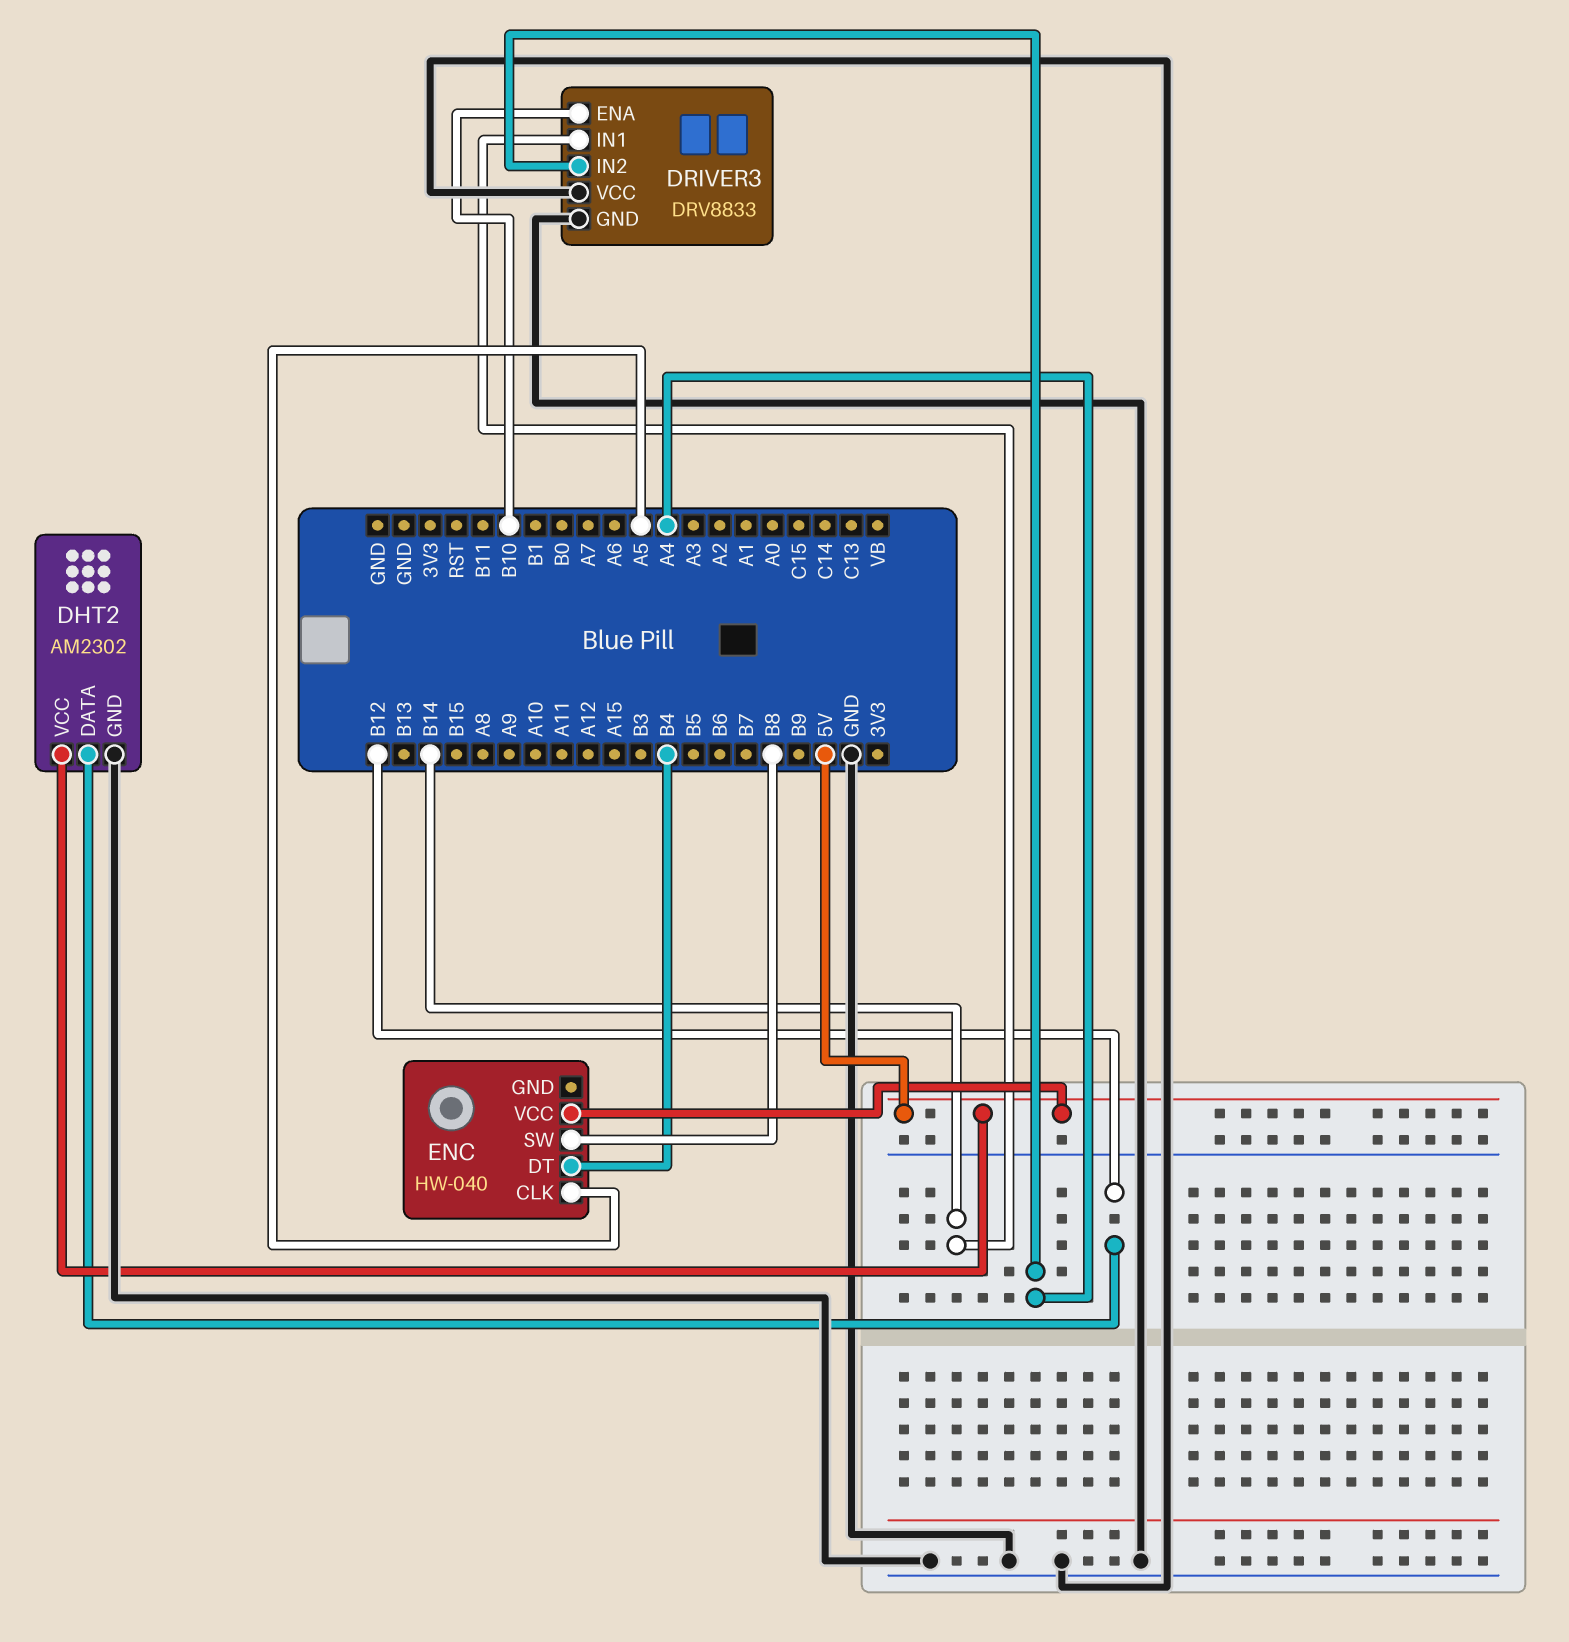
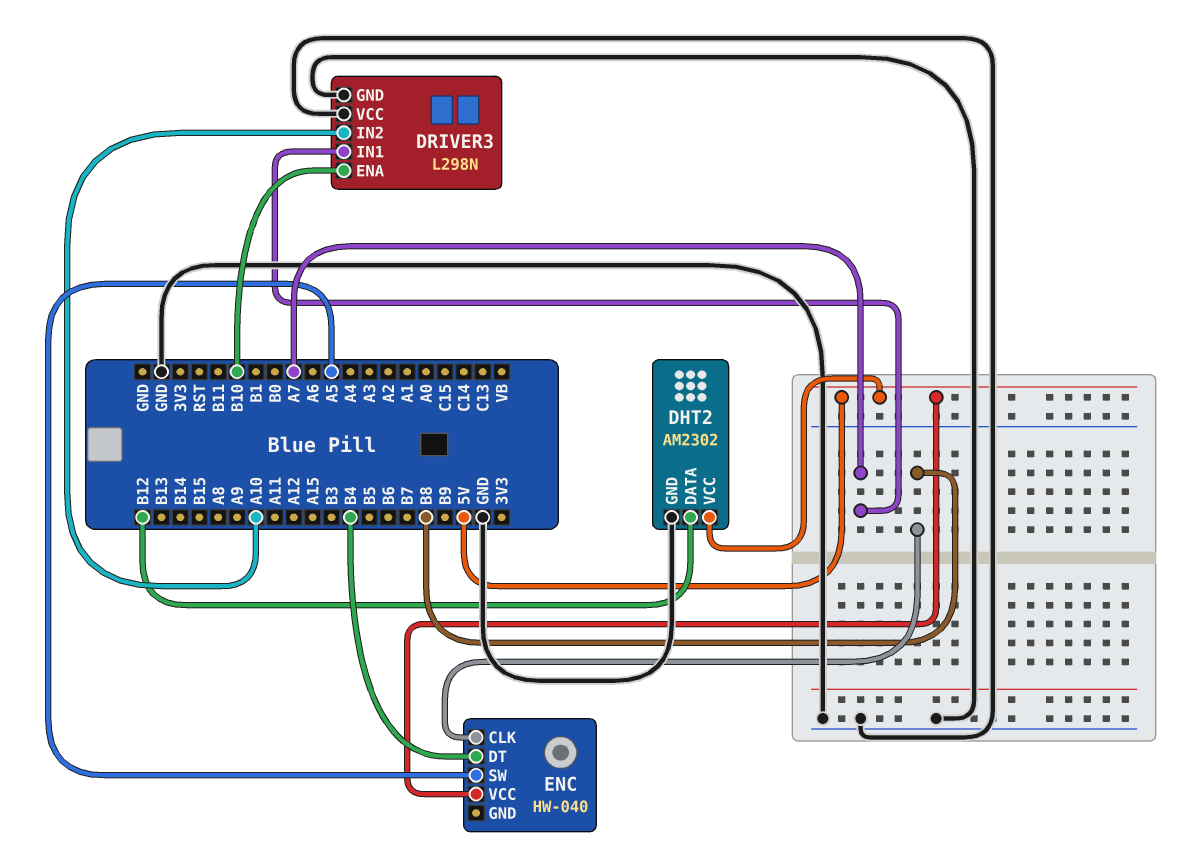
DRIVER3: DRV8833 -> L298N
DRIVER3 pin IN1: B14 -> A7
DRIVER3 pin IN2: A4 -> A10
ENC pin CLK: A5 -> B8
ENC pin SW: B8 -> A5

